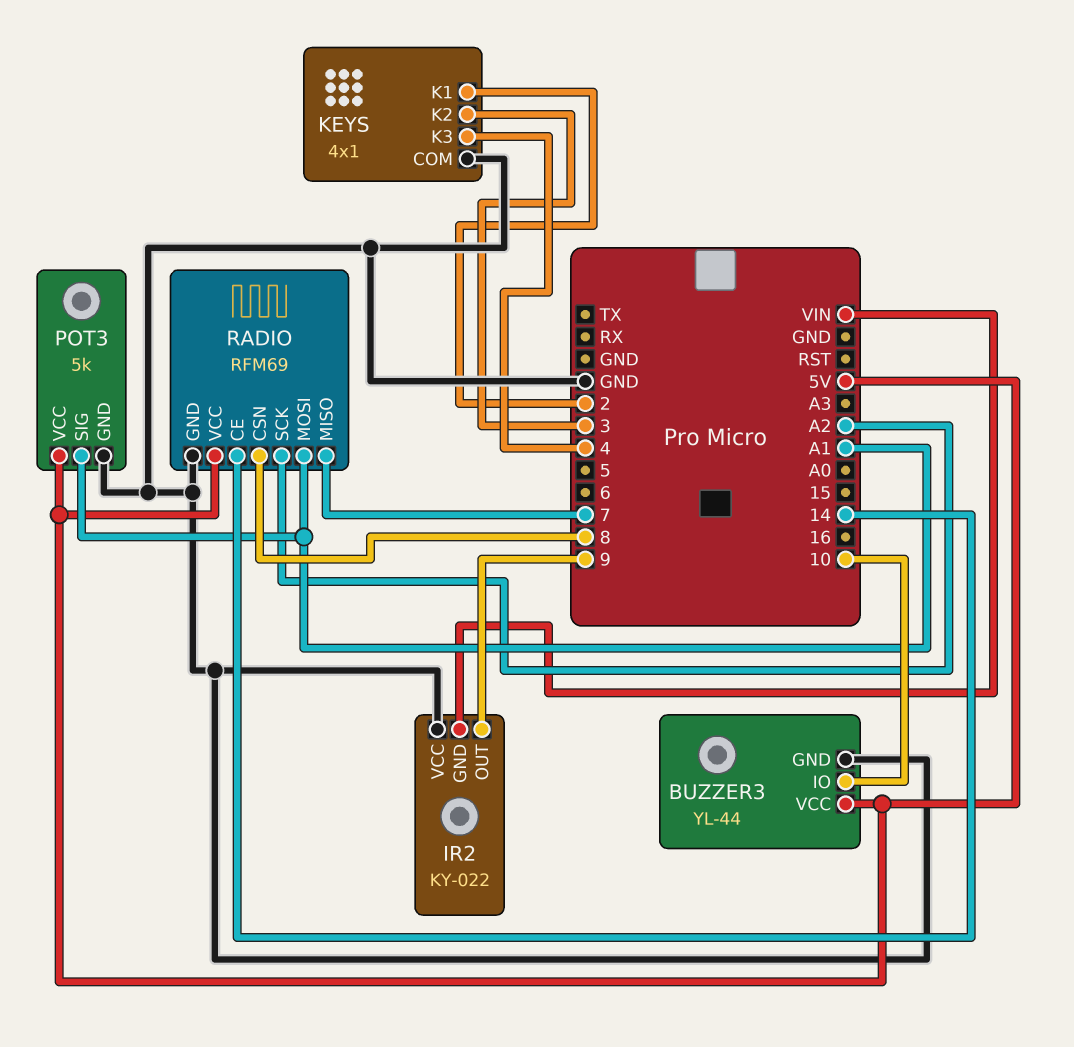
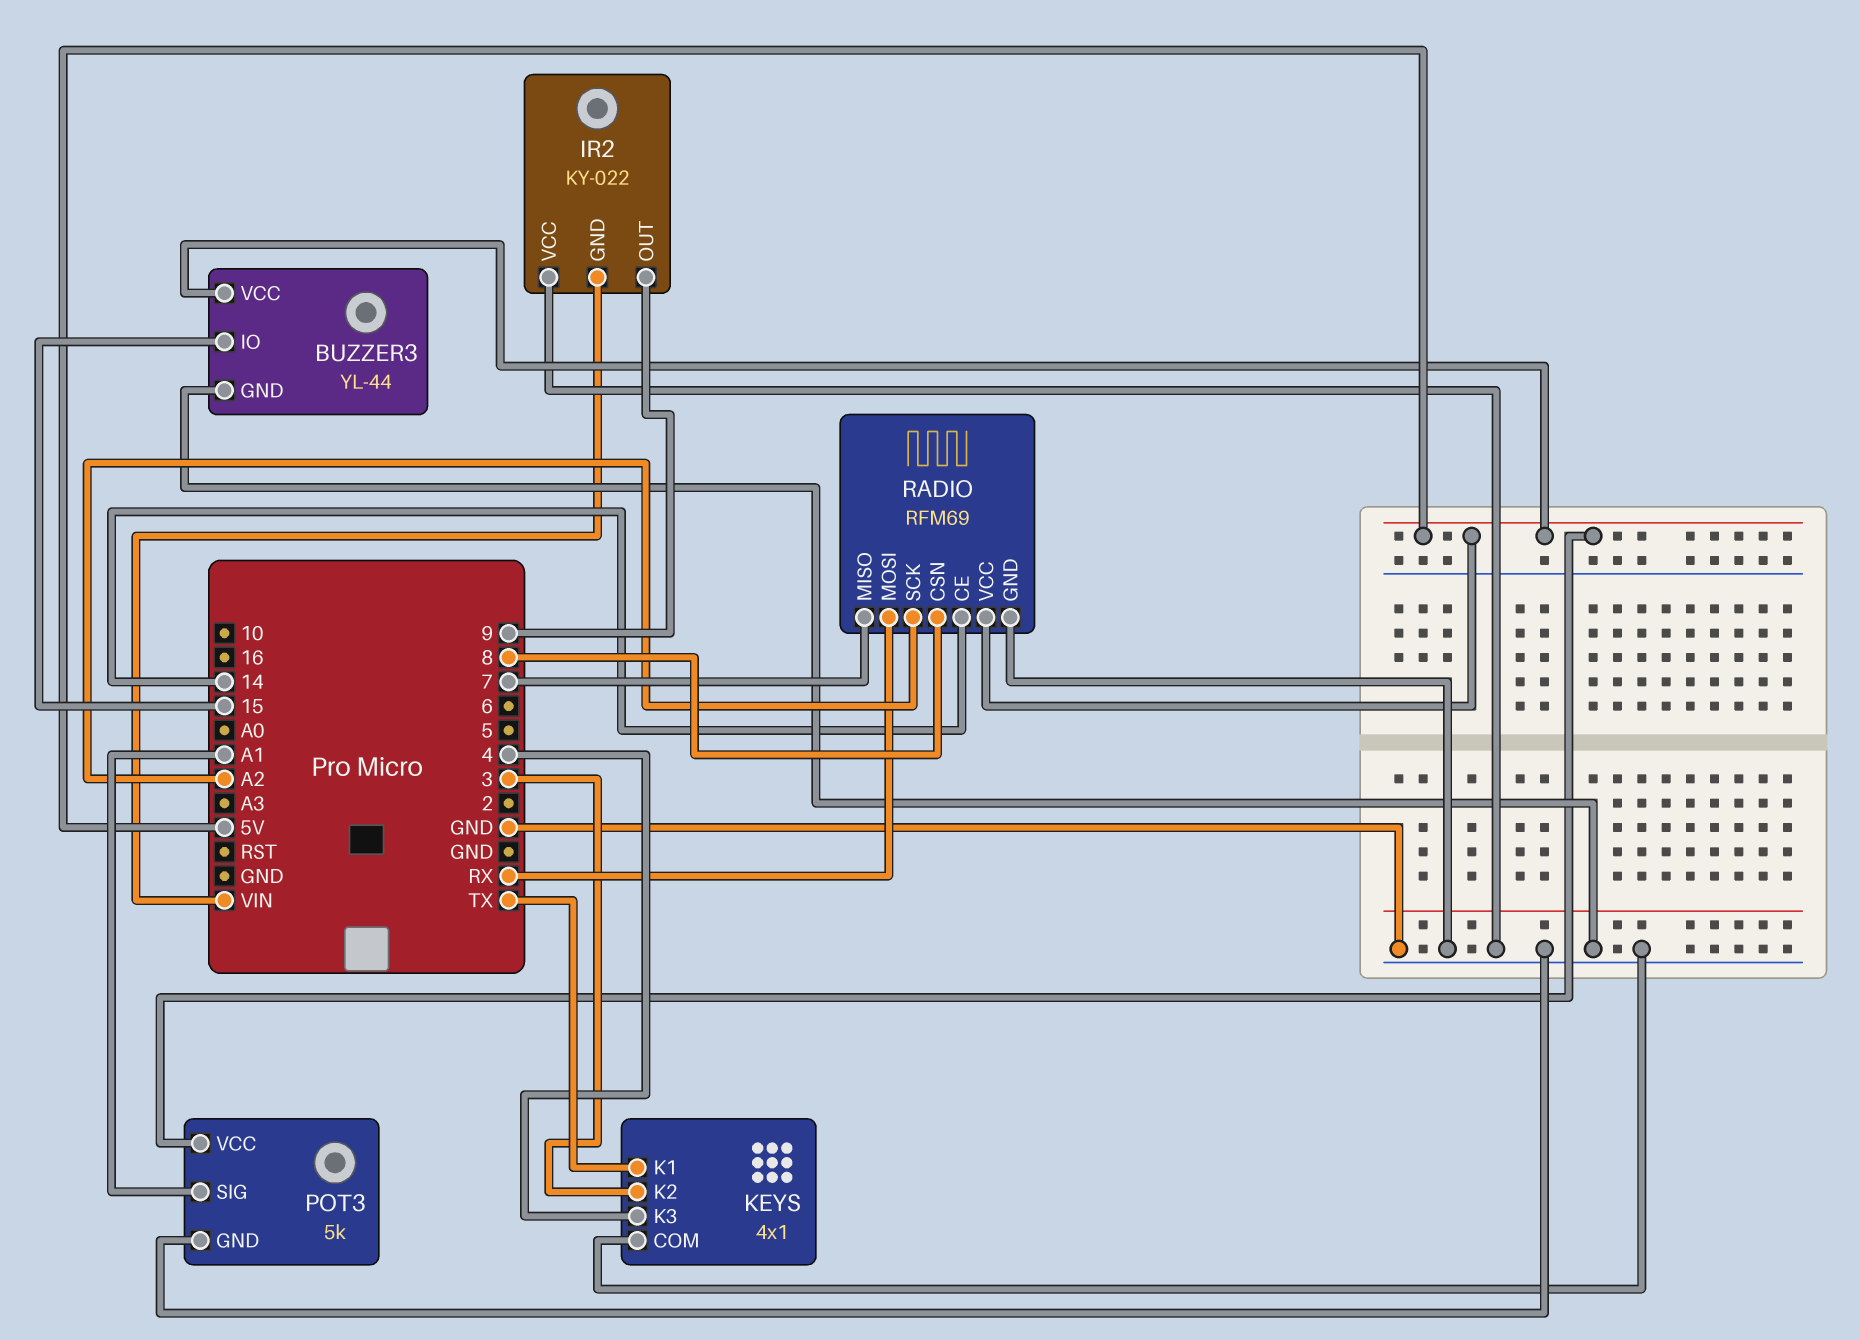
BUZZER3 pin IO: 10 -> 15
KEYS pin K1: 2 -> TX
RADIO pin MOSI: A1 -> RX

